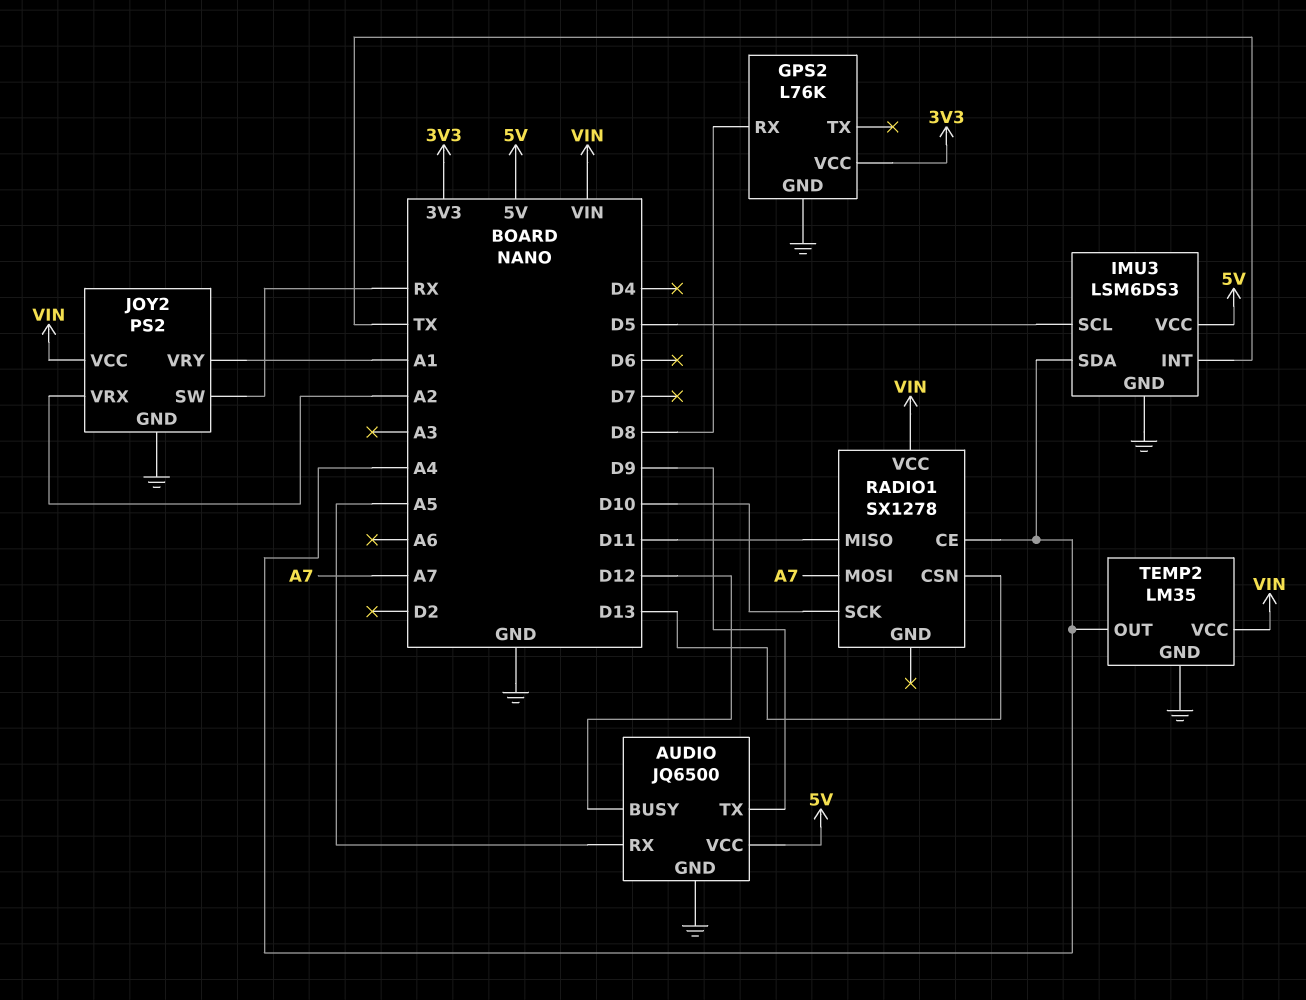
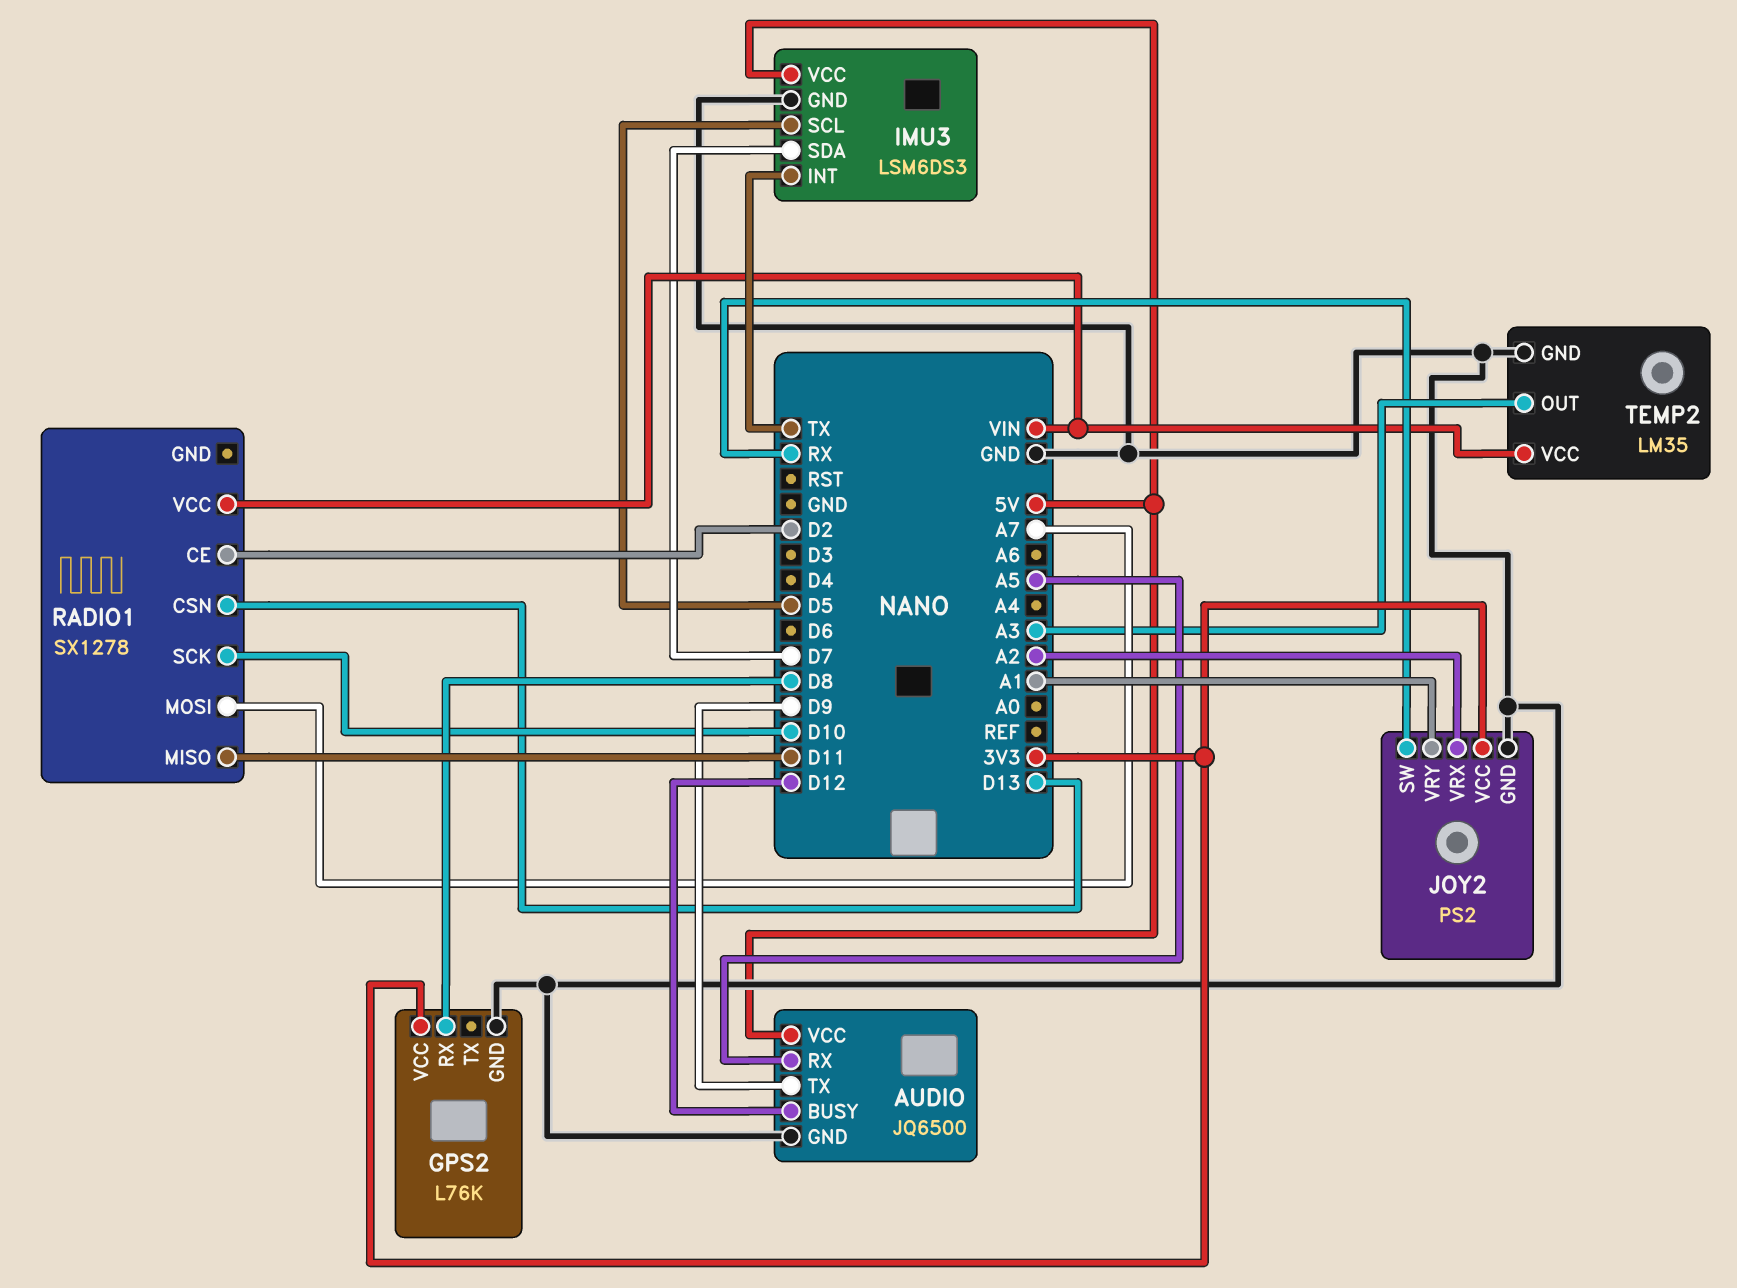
IMU3 pin SDA: A4 -> D7
JOY2 pin VCC: VIN -> 3V3
RADIO1 pin CE: A4 -> D2
TEMP2 pin OUT: A4 -> A3

